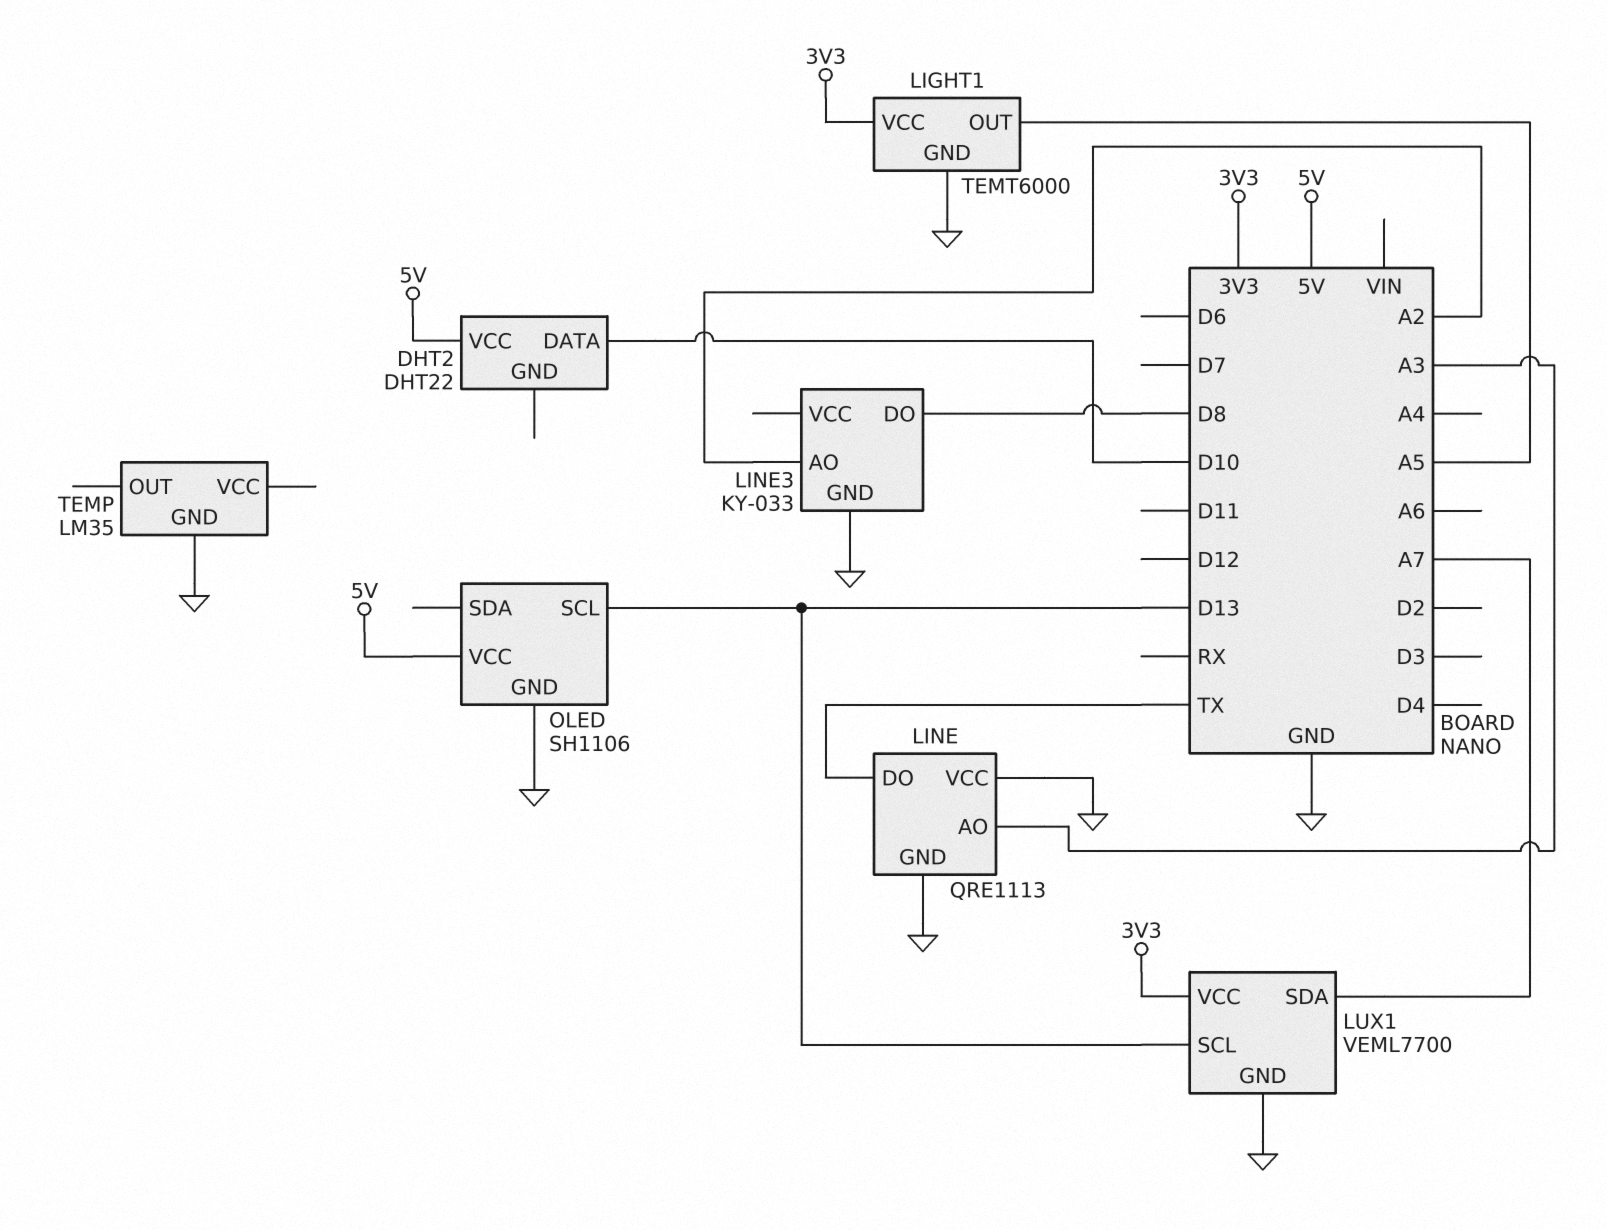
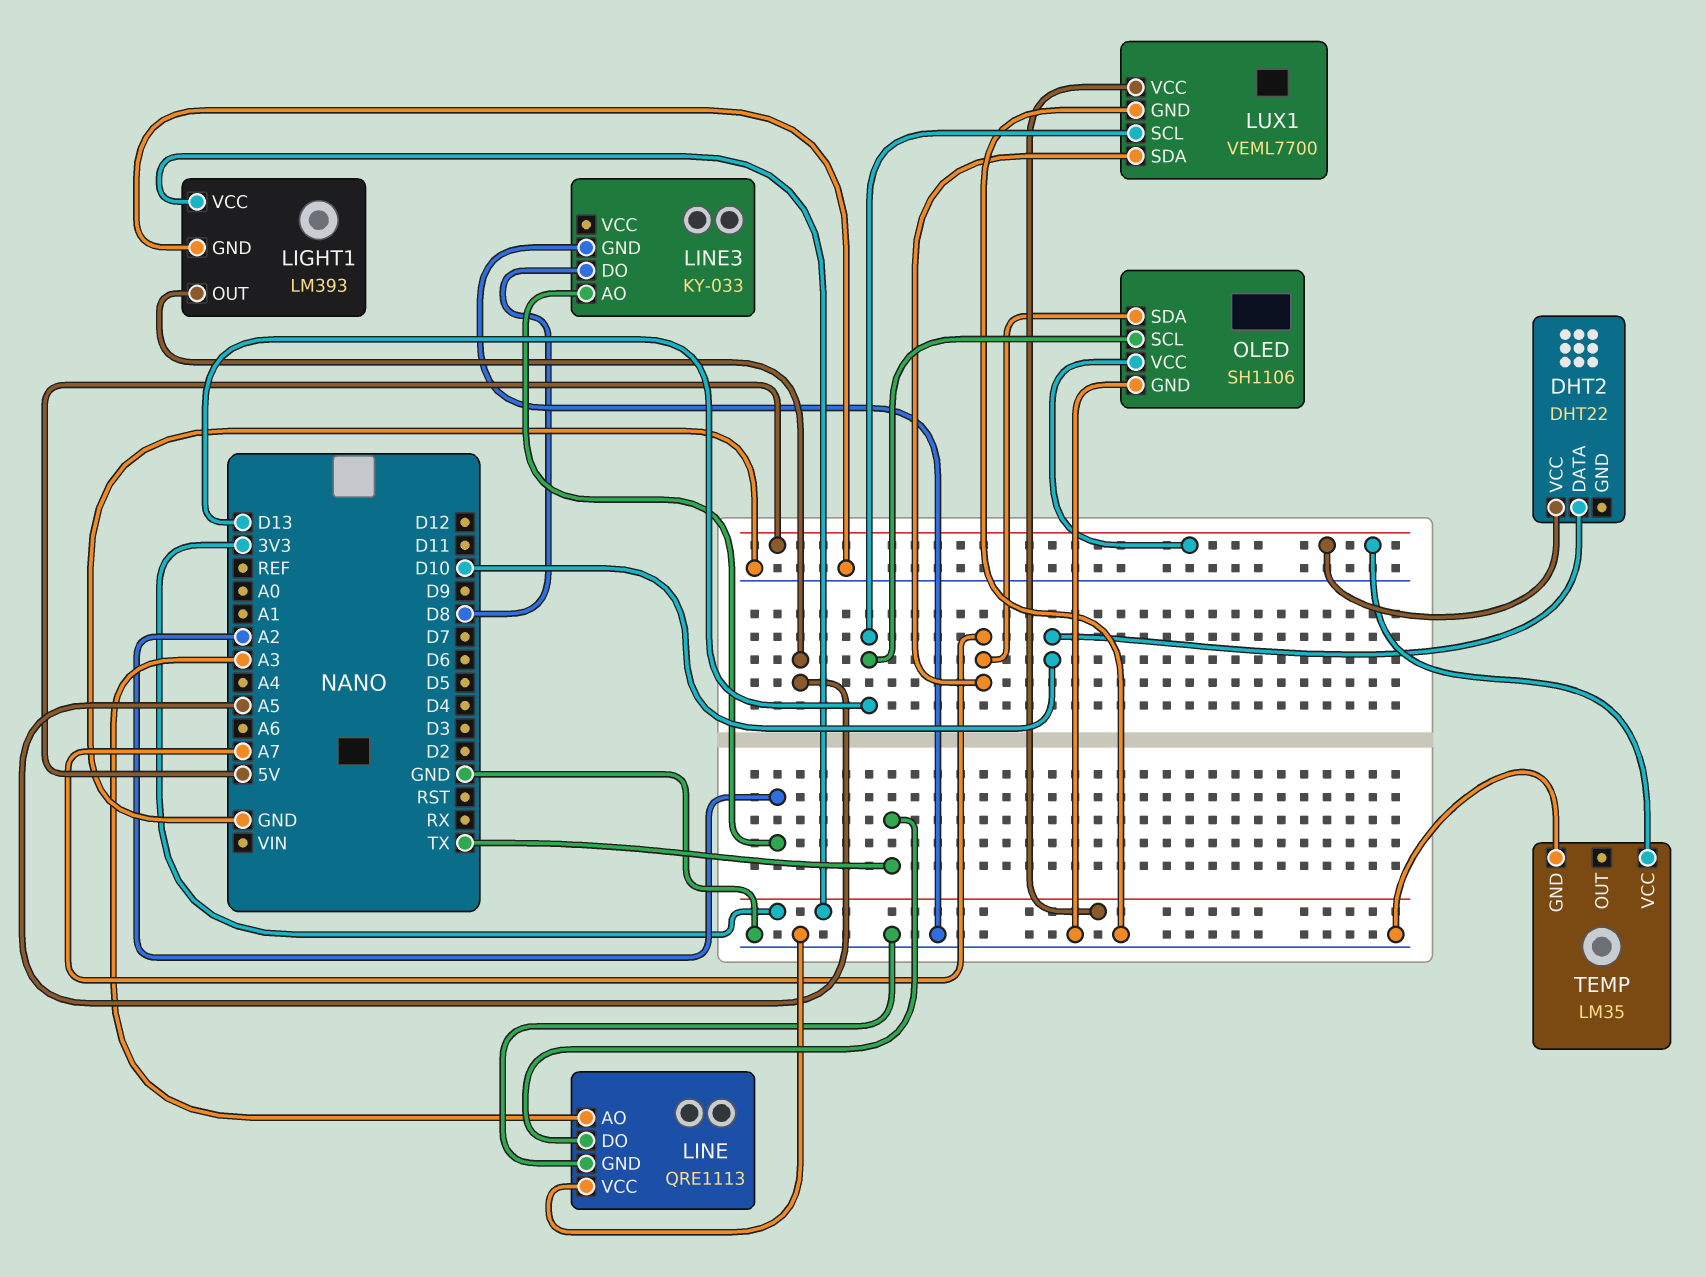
LIGHT1: TEMT6000 -> LM393
OLED pin SDA: none -> A7
TEMP pin VCC: none -> 5V

